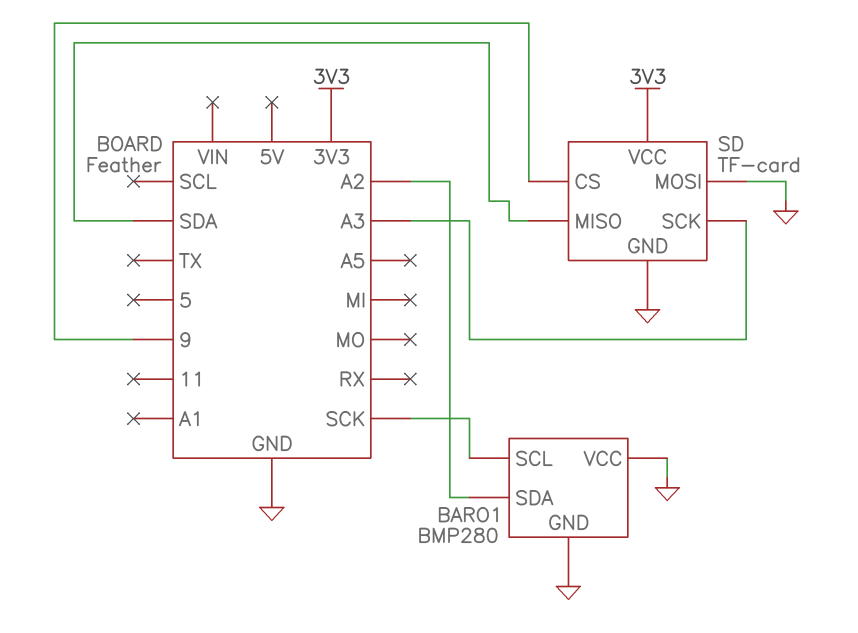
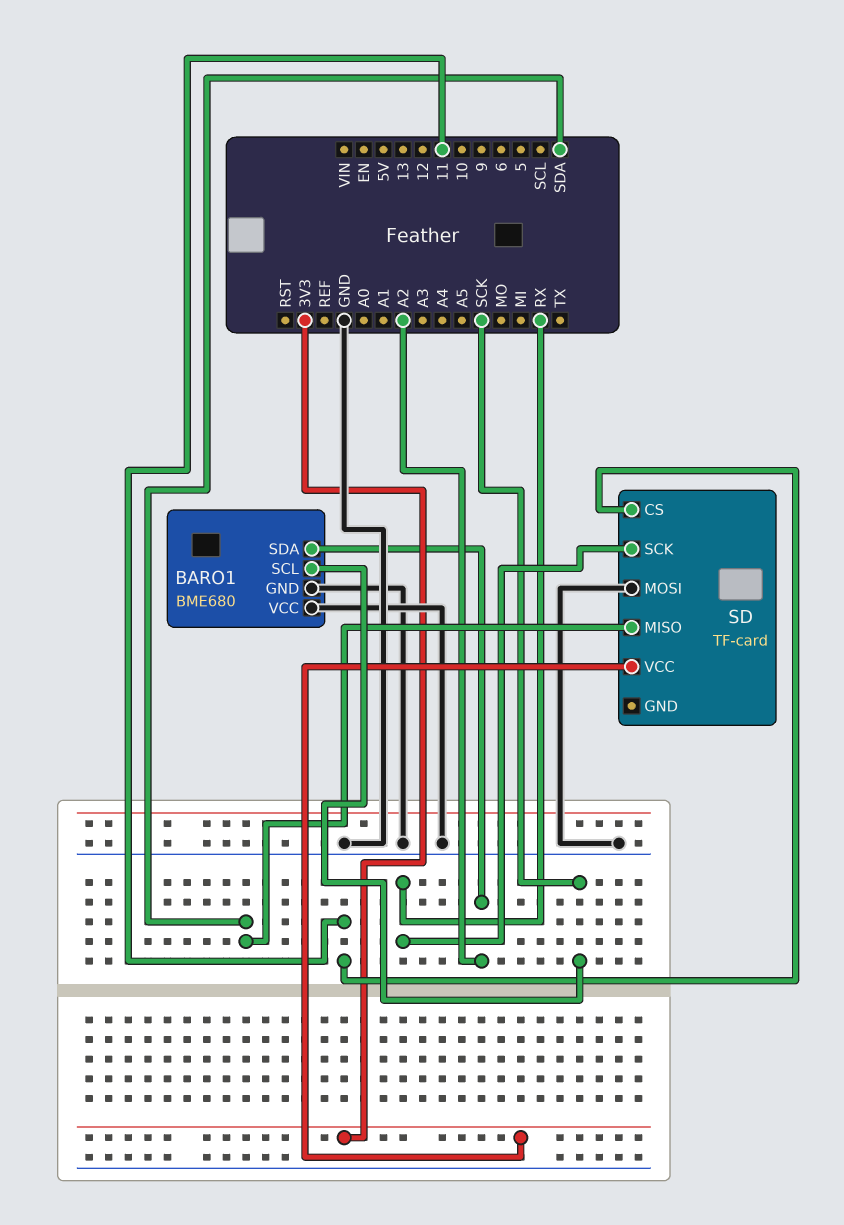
BARO1: BMP280 -> BME680
SD pin CS: 9 -> 11
SD pin GND: GND -> none
SD pin SCK: A3 -> RX

